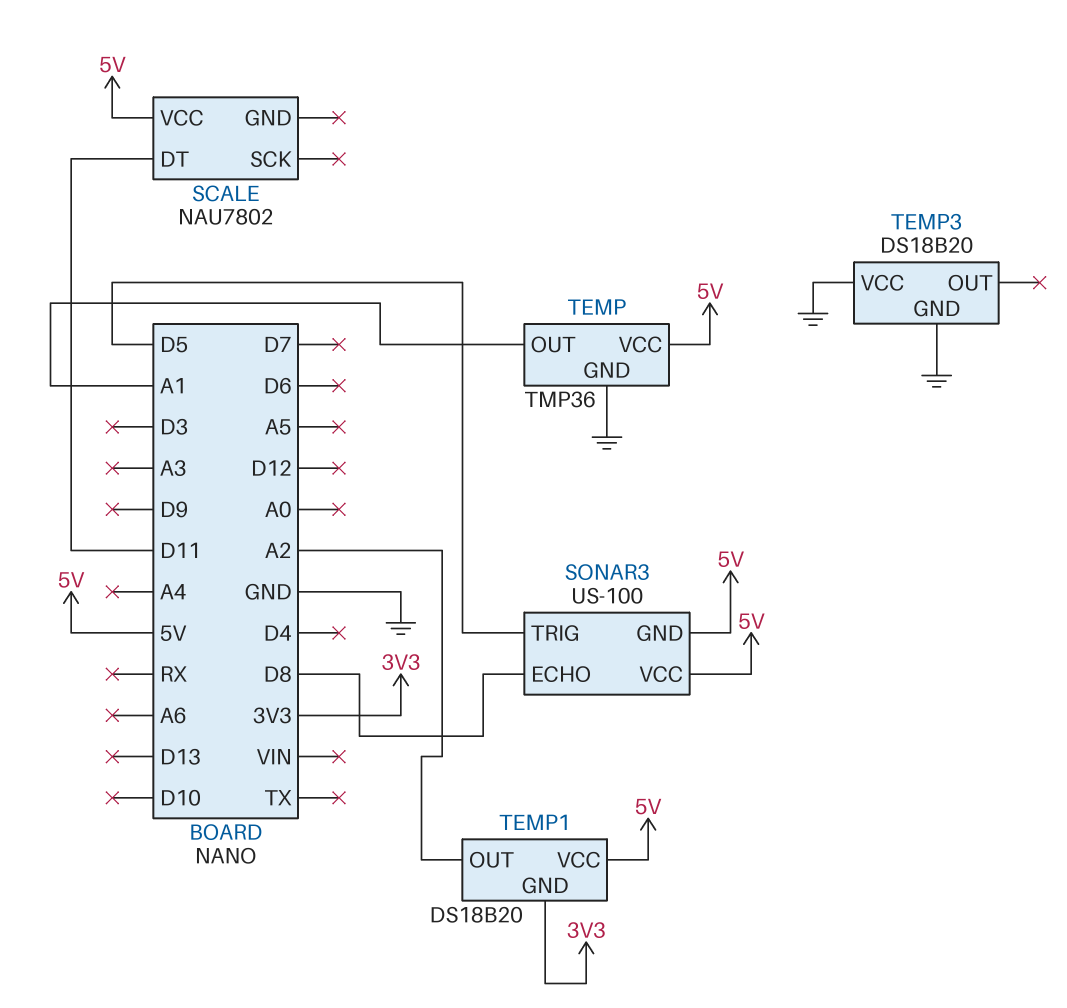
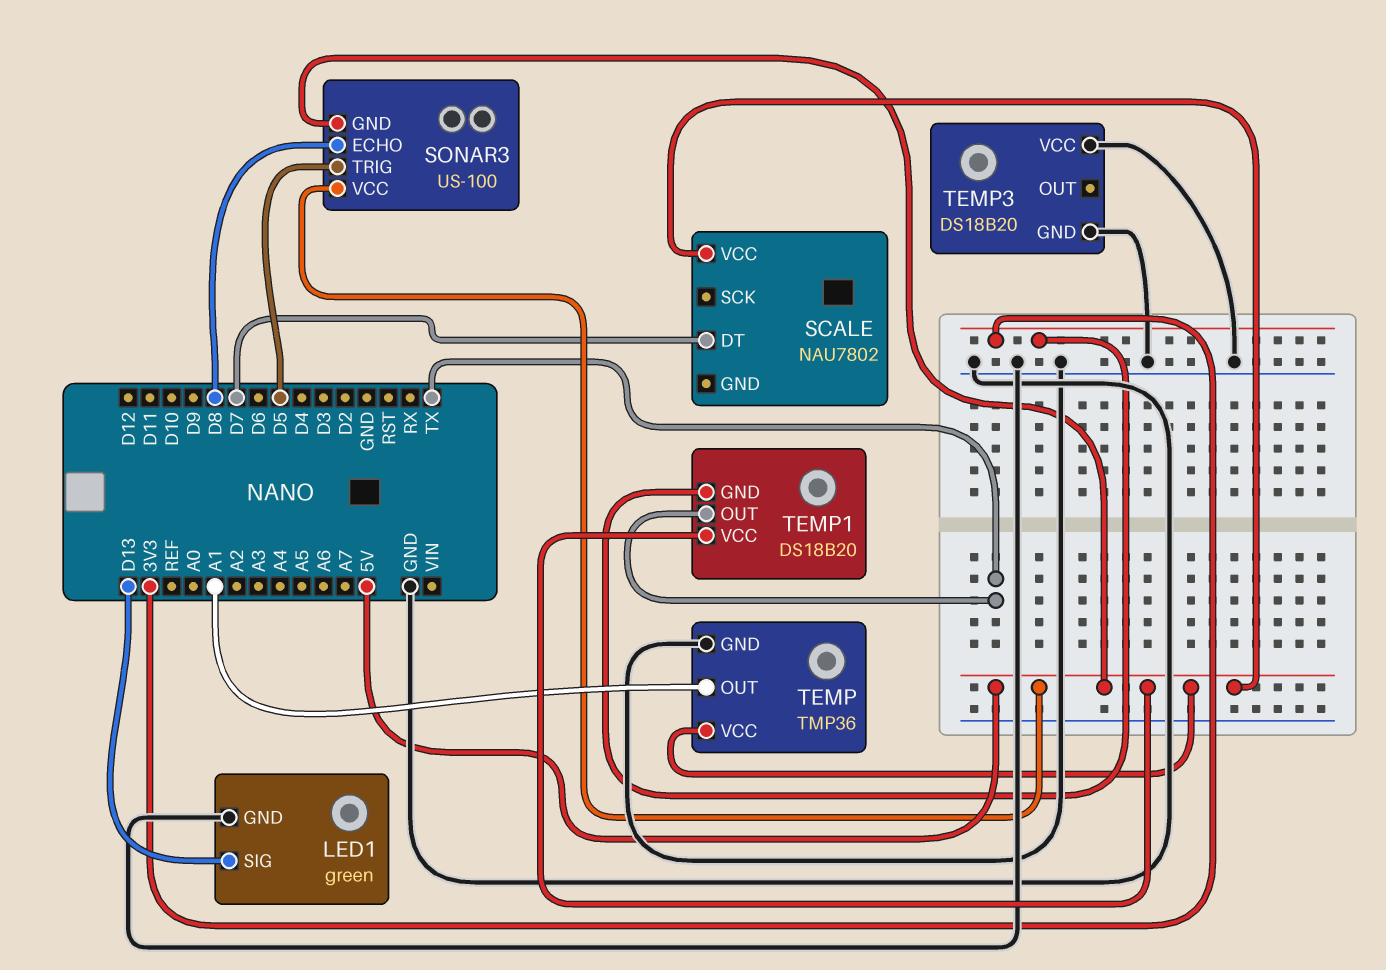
LED1: none -> green
LED1 pin GND: none -> GND
LED1 pin SIG: none -> D13
SCALE pin DT: D11 -> D7
TEMP1 pin OUT: A2 -> TX

